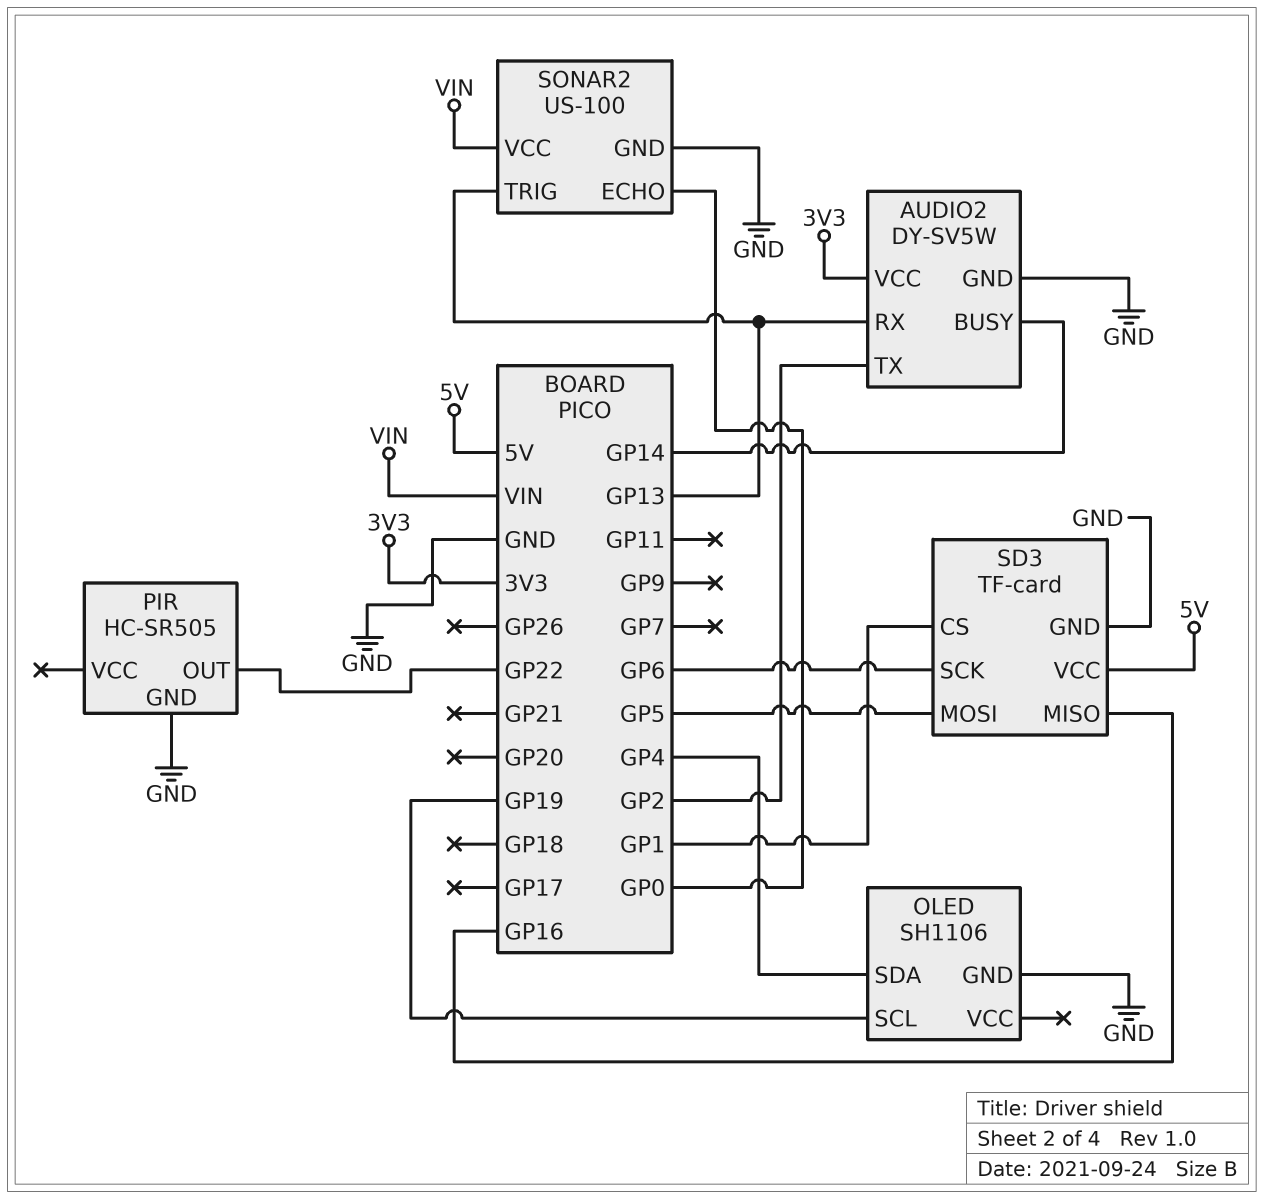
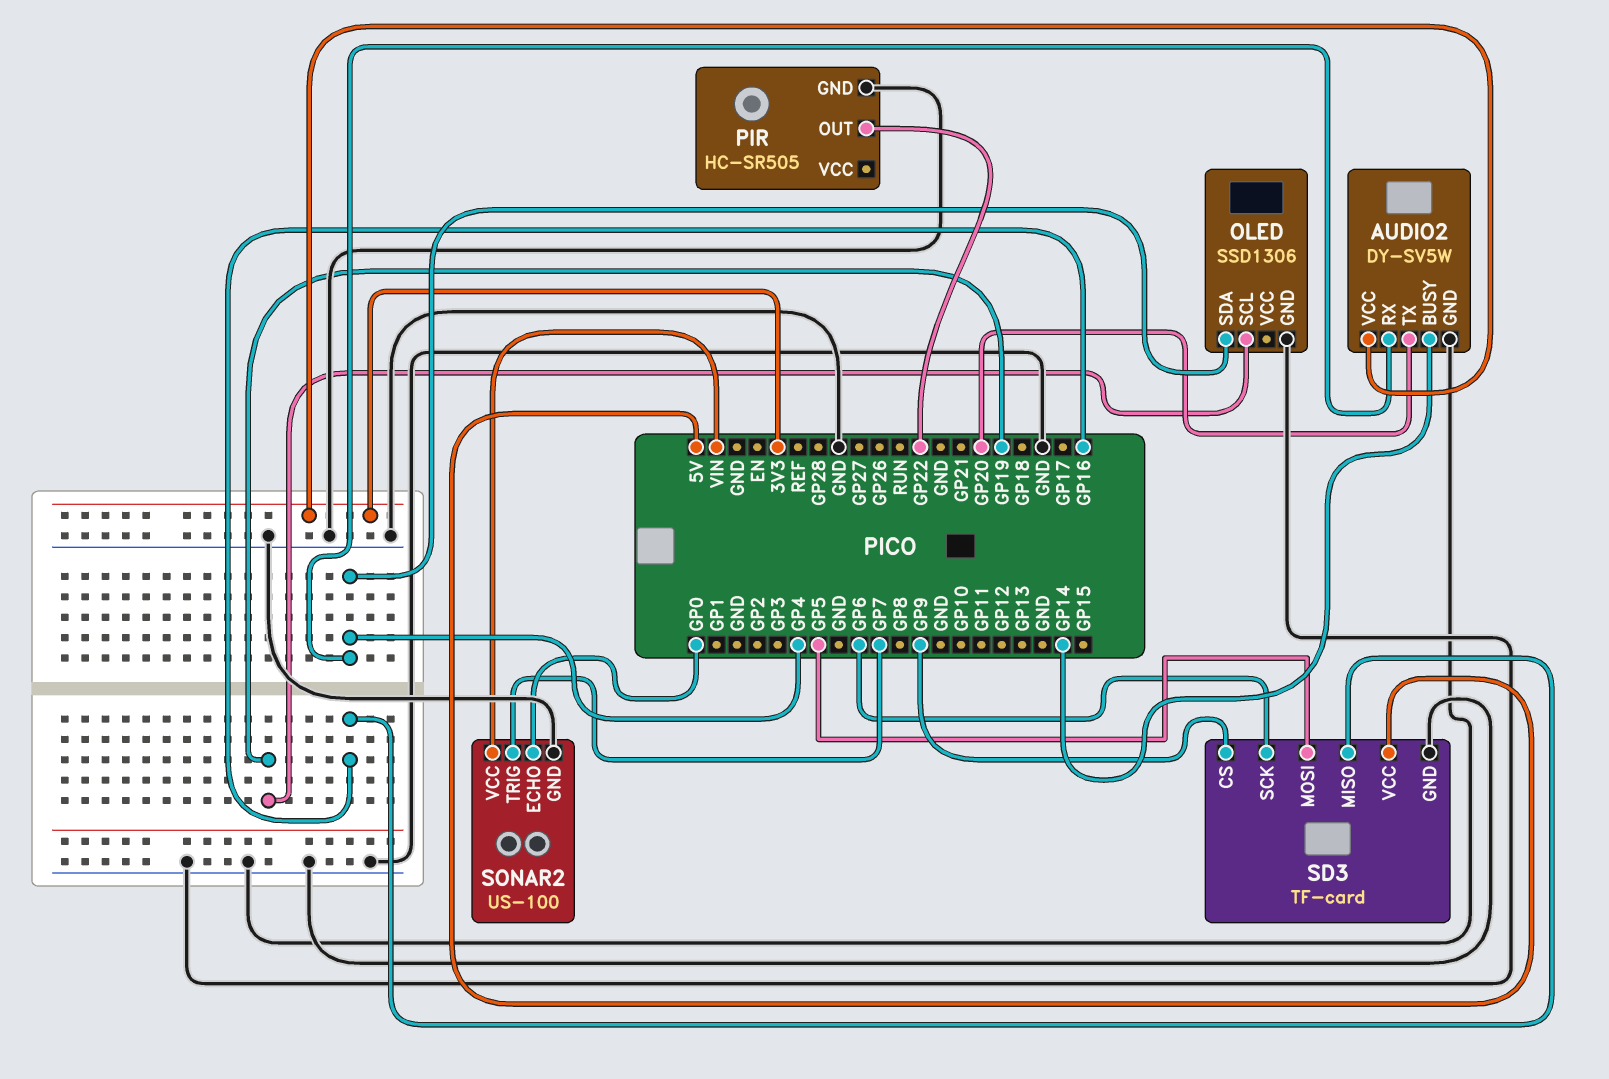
AUDIO2 pin RX: GP13 -> GP4
AUDIO2 pin TX: GP2 -> GP20
OLED: SH1106 -> SSD1306
SD3 pin CS: GP1 -> GP9
SONAR2 pin TRIG: GP13 -> GP7

